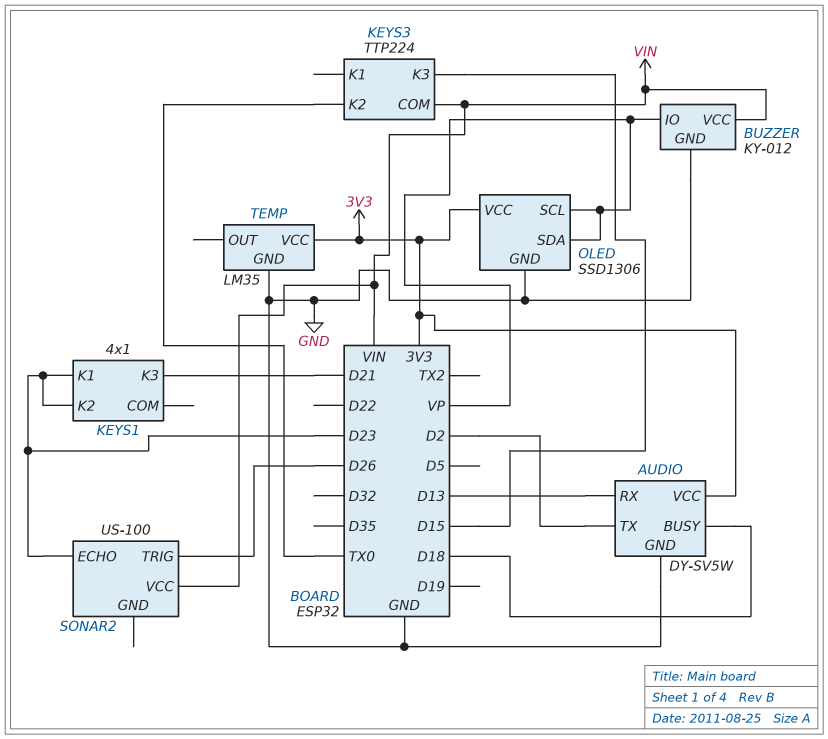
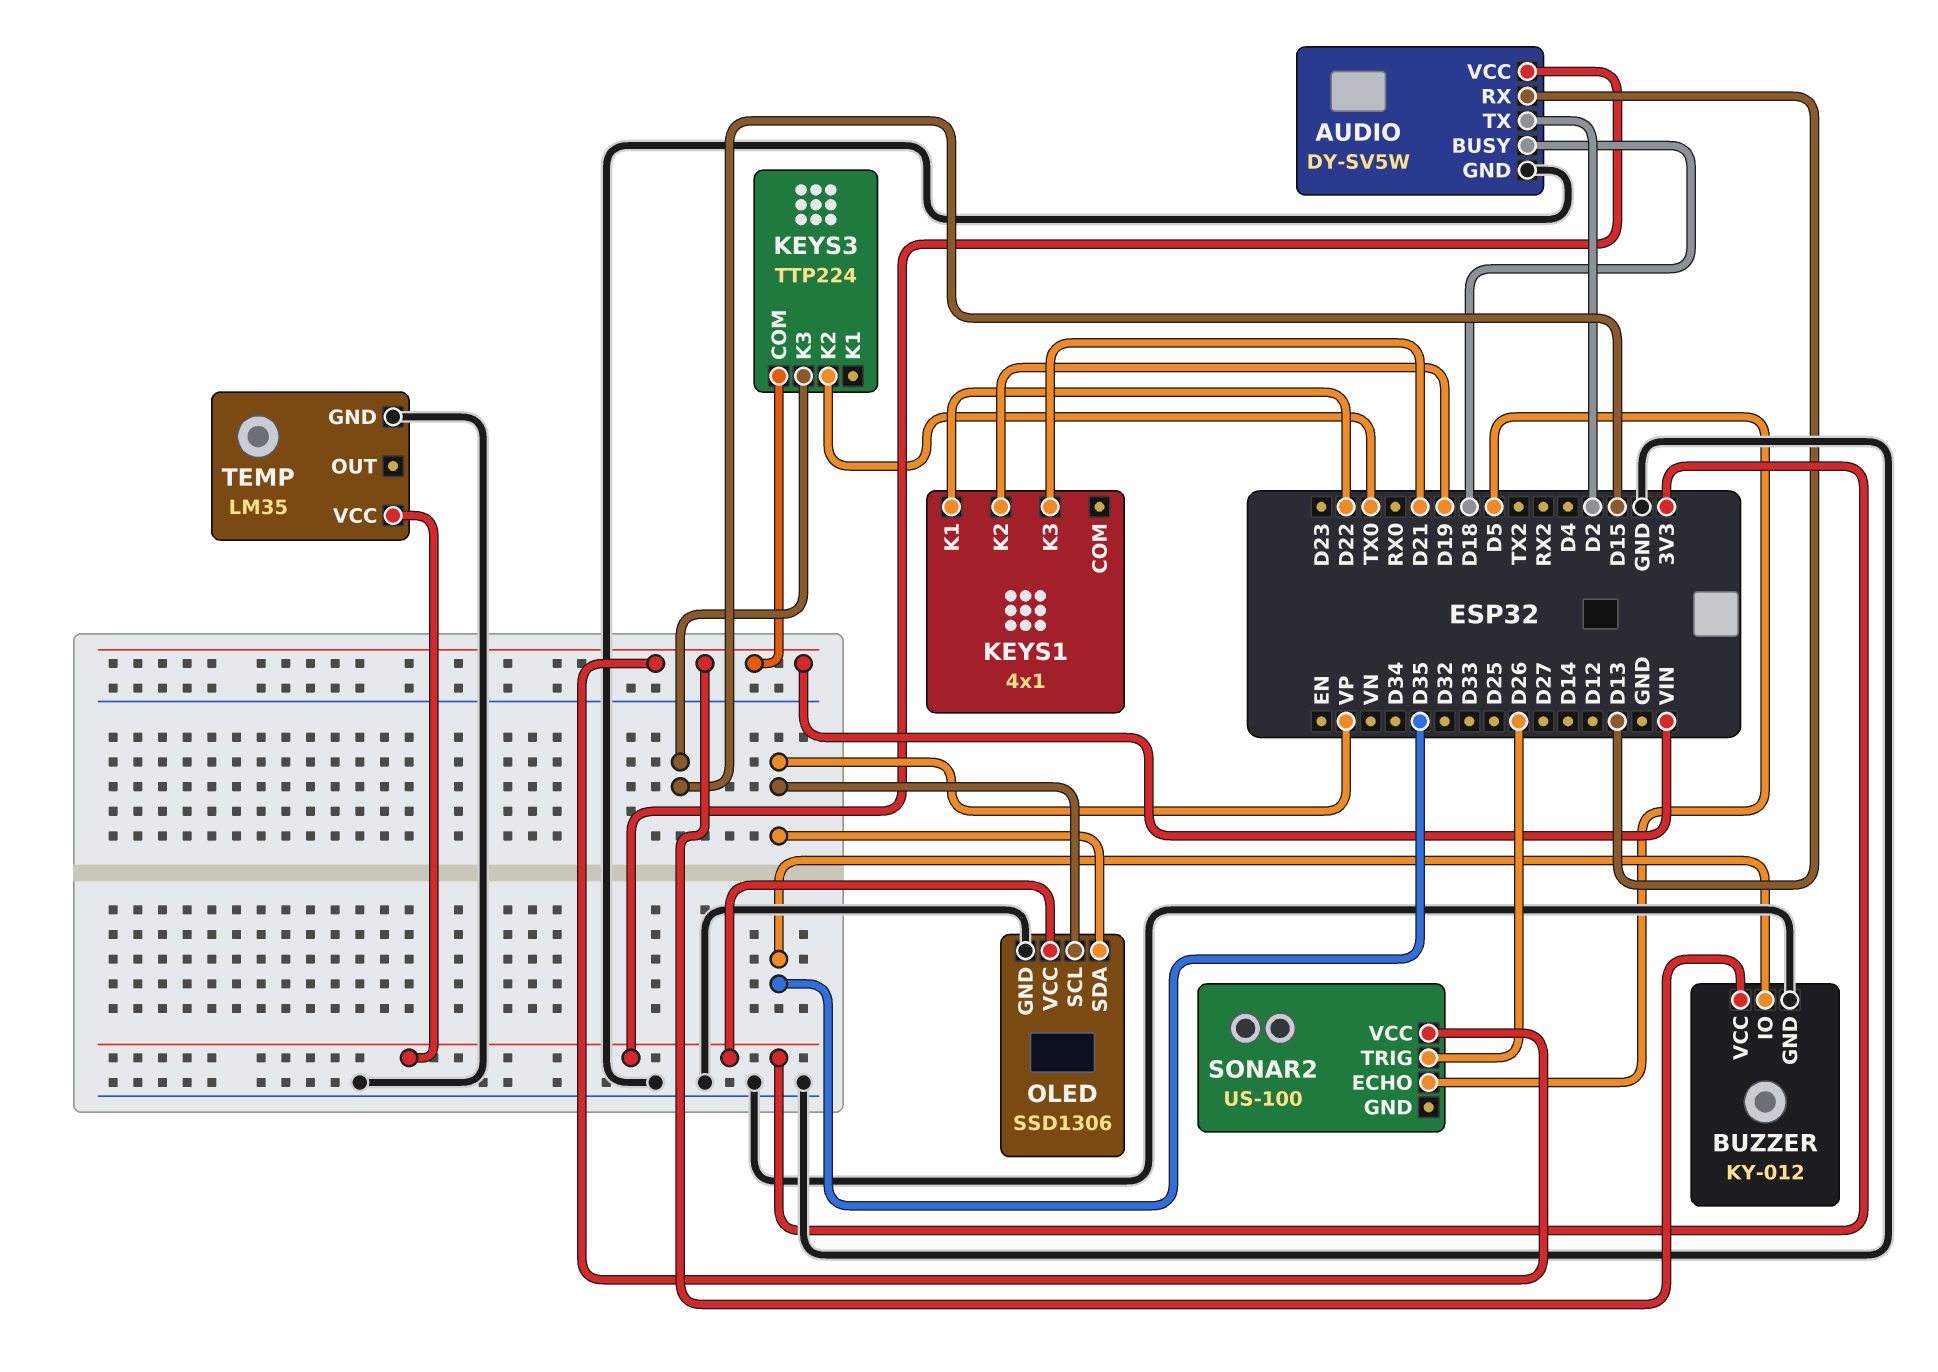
BUZZER pin IO: VP -> D35
KEYS1 pin K1: D23 -> D22
KEYS1 pin K2: D23 -> D19
SONAR2 pin ECHO: D23 -> D5

